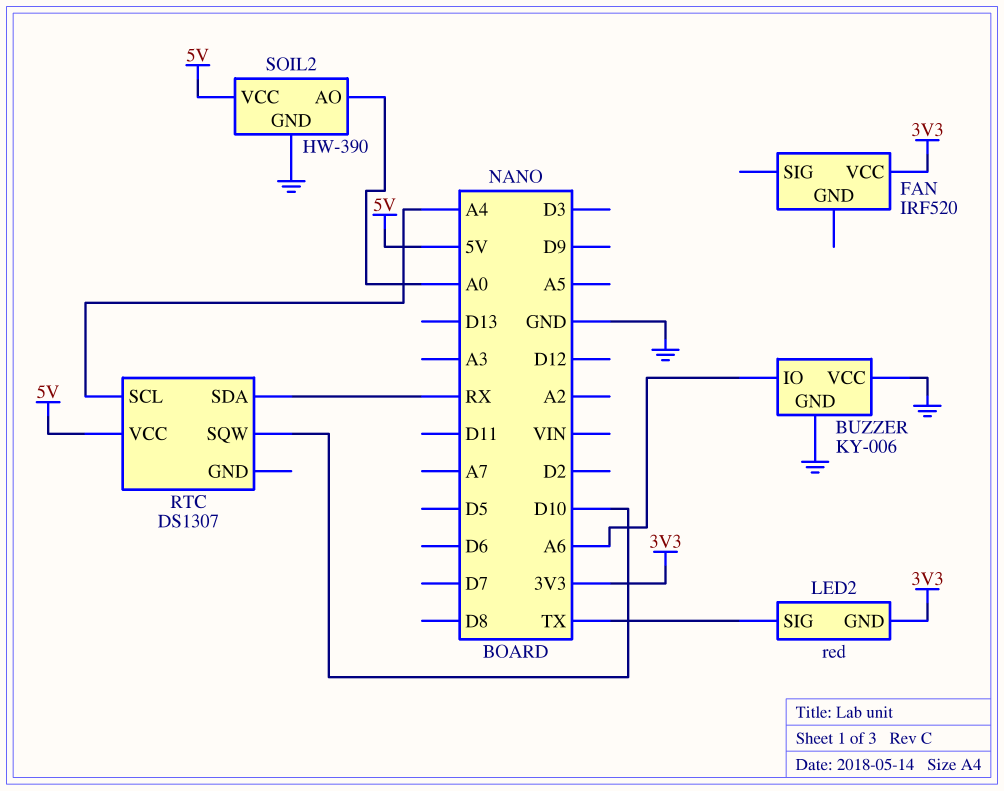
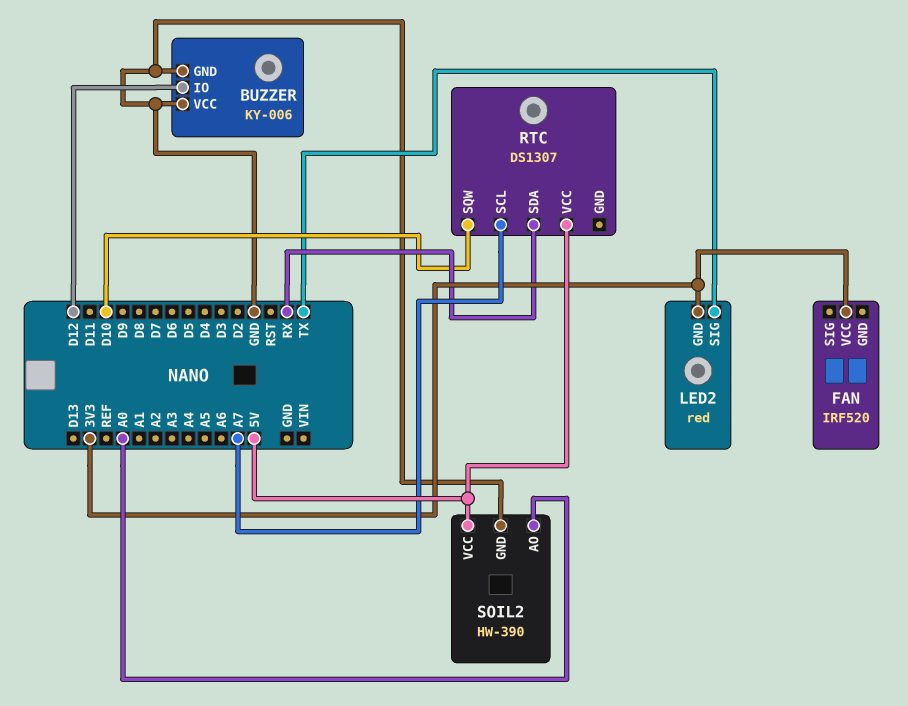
BUZZER pin IO: A6 -> D12
RTC pin SCL: A4 -> A7

